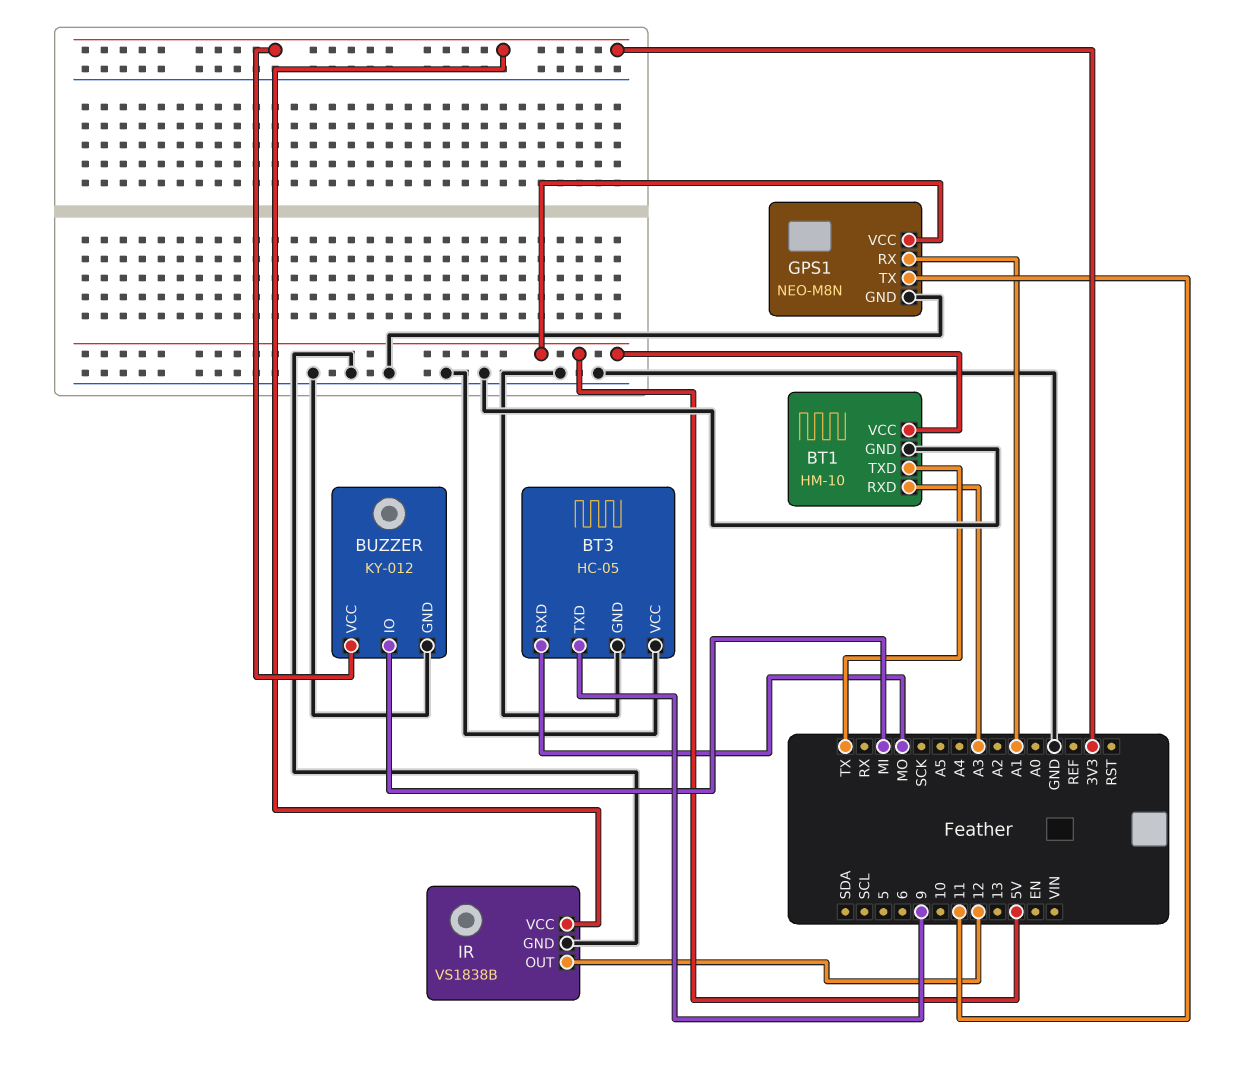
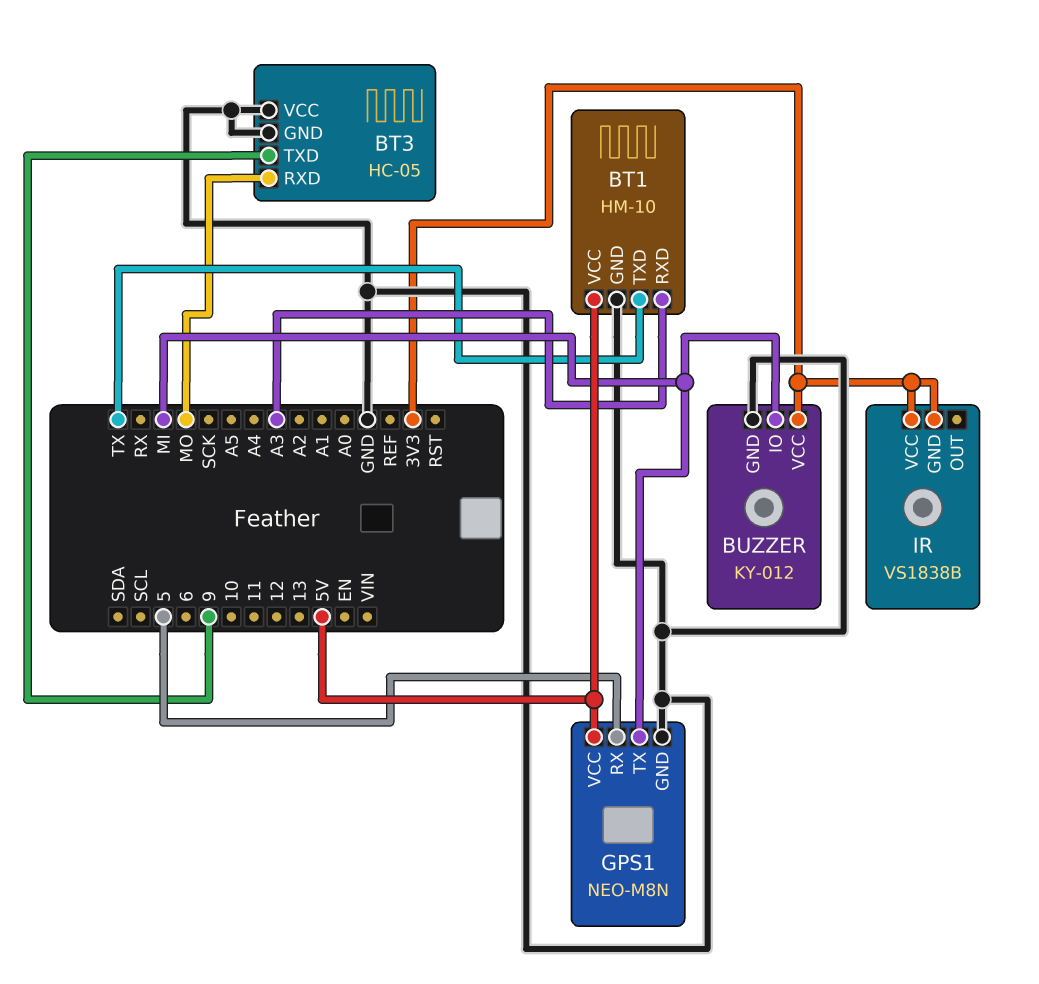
GPS1 pin RX: A1 -> 5
GPS1 pin TX: 11 -> MI
IR pin GND: GND -> 3V3
IR pin OUT: 12 -> none

